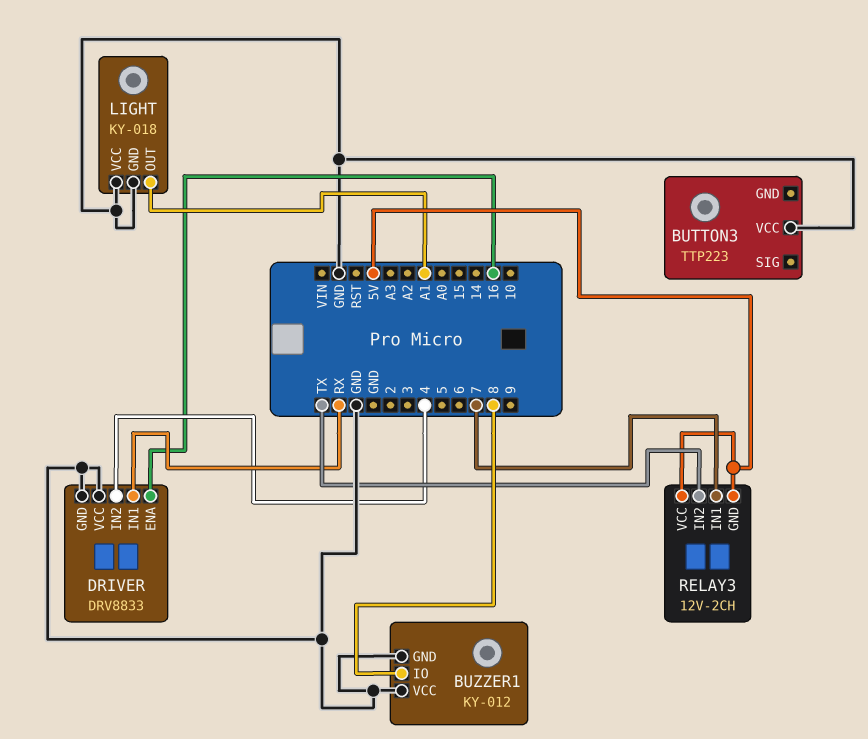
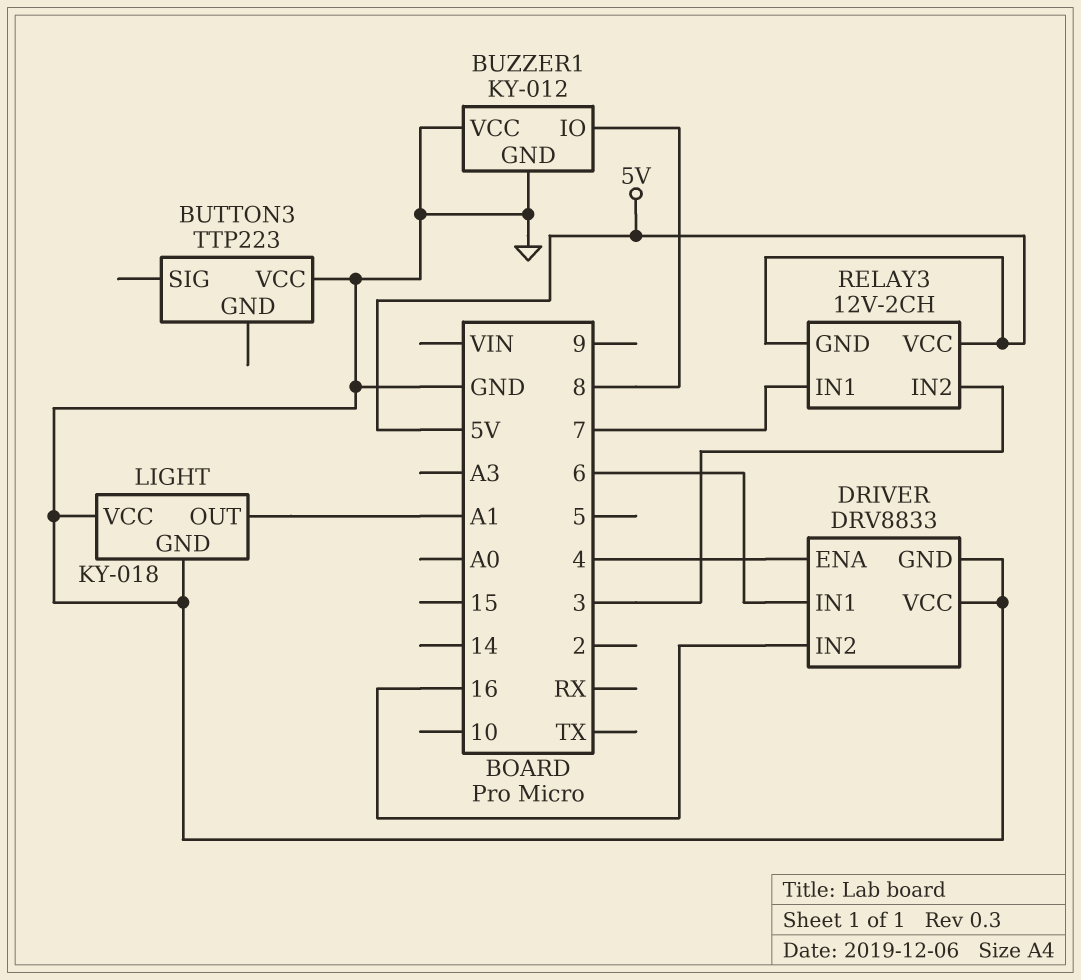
DRIVER pin ENA: 16 -> 4
DRIVER pin IN1: RX -> 6
DRIVER pin IN2: 4 -> 16
RELAY3 pin IN2: TX -> 3

